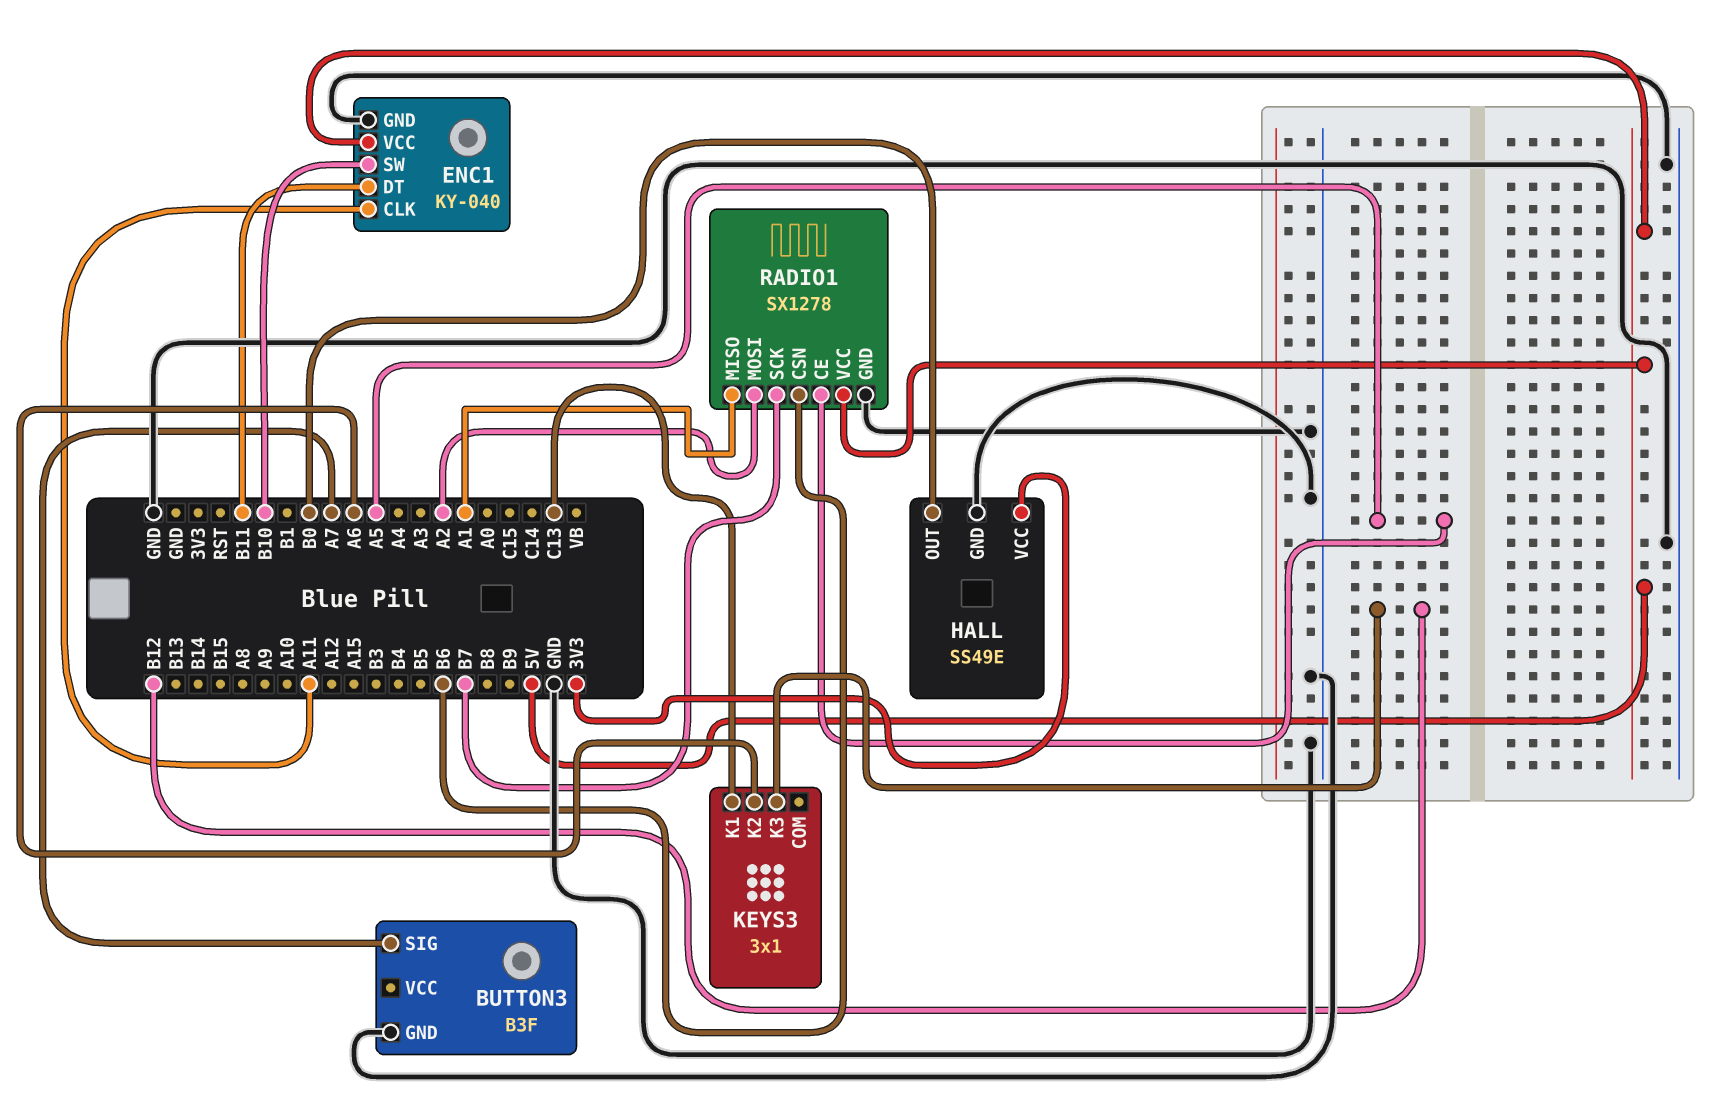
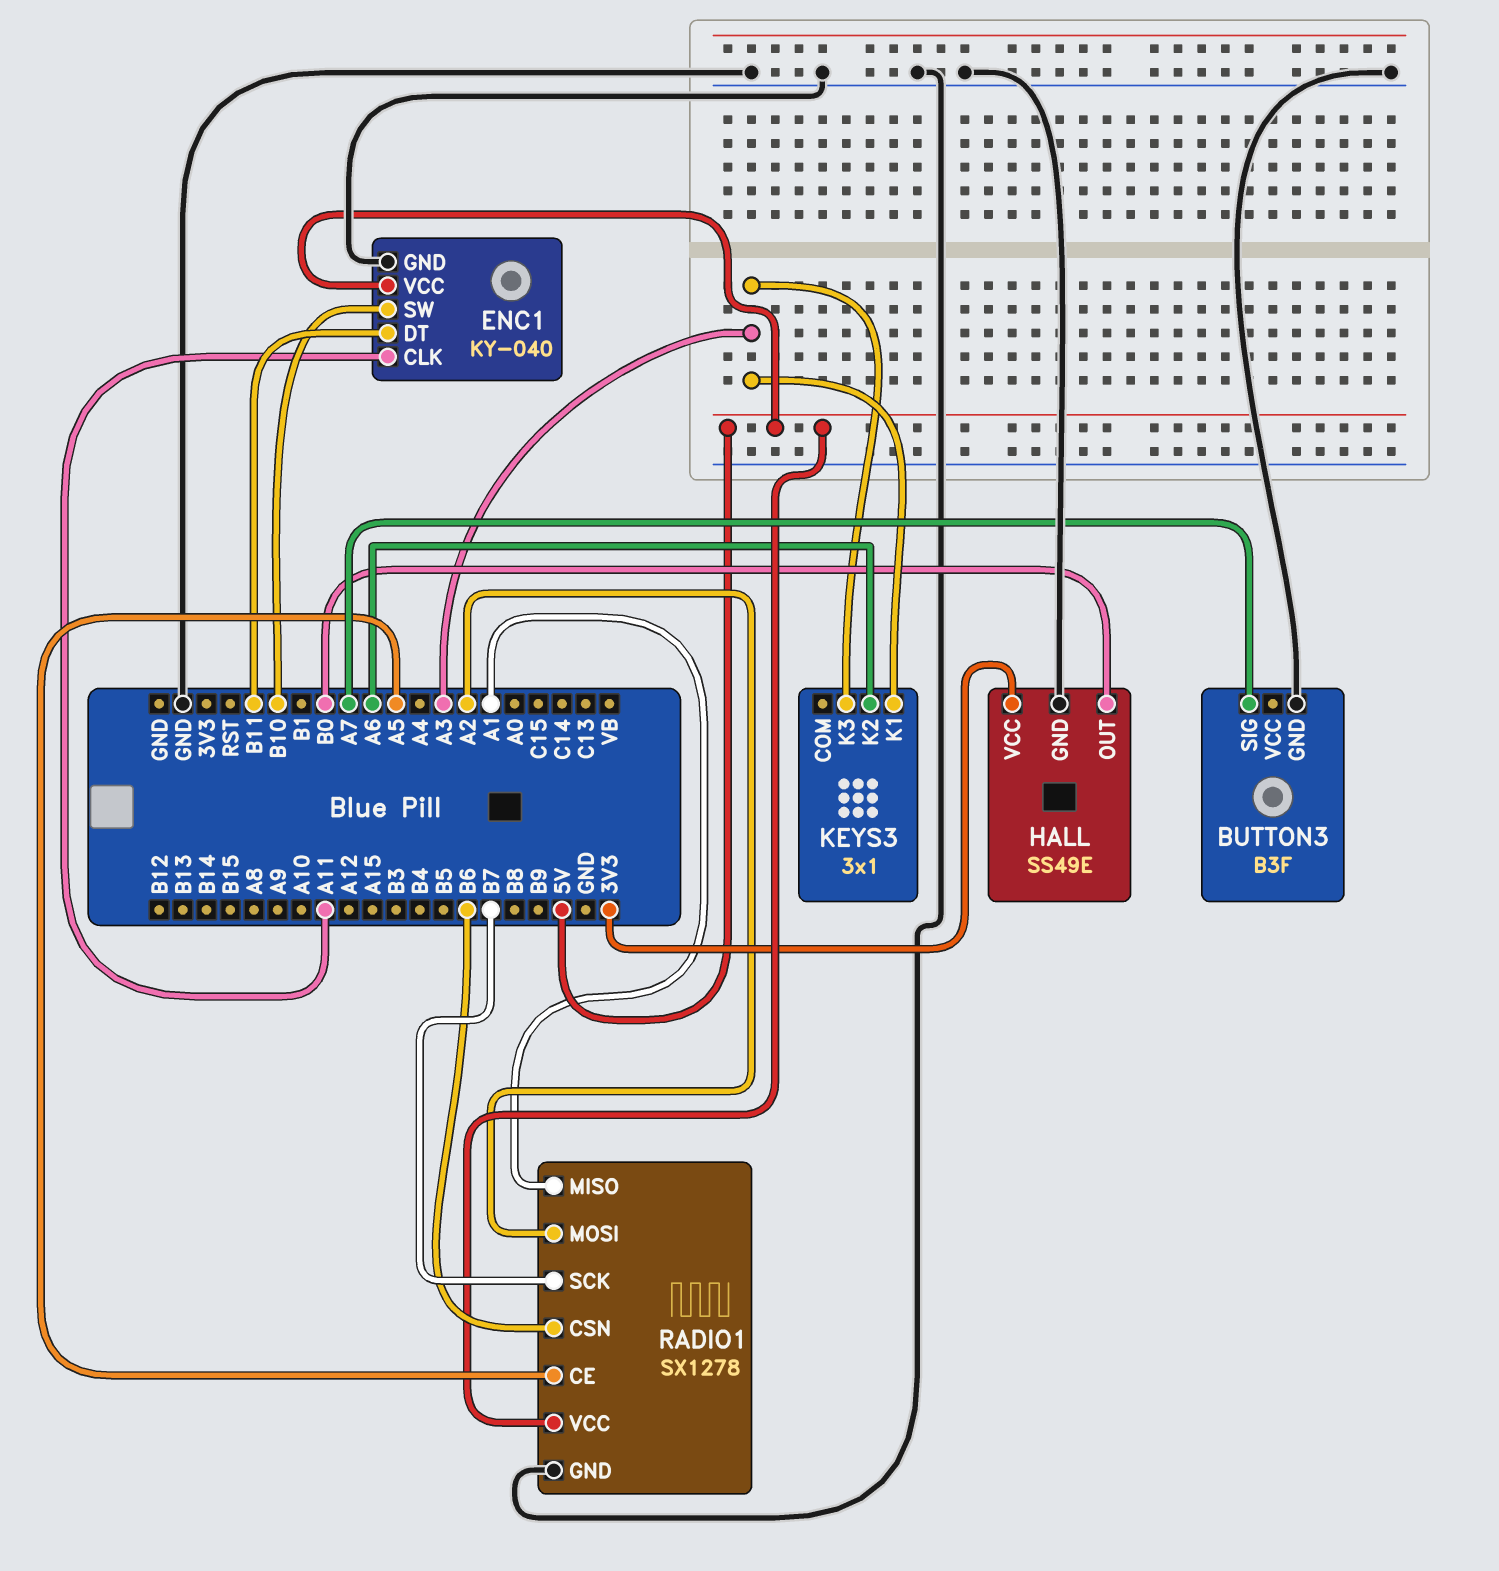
KEYS3 pin K1: C13 -> A3
KEYS3 pin K3: B12 -> A3

